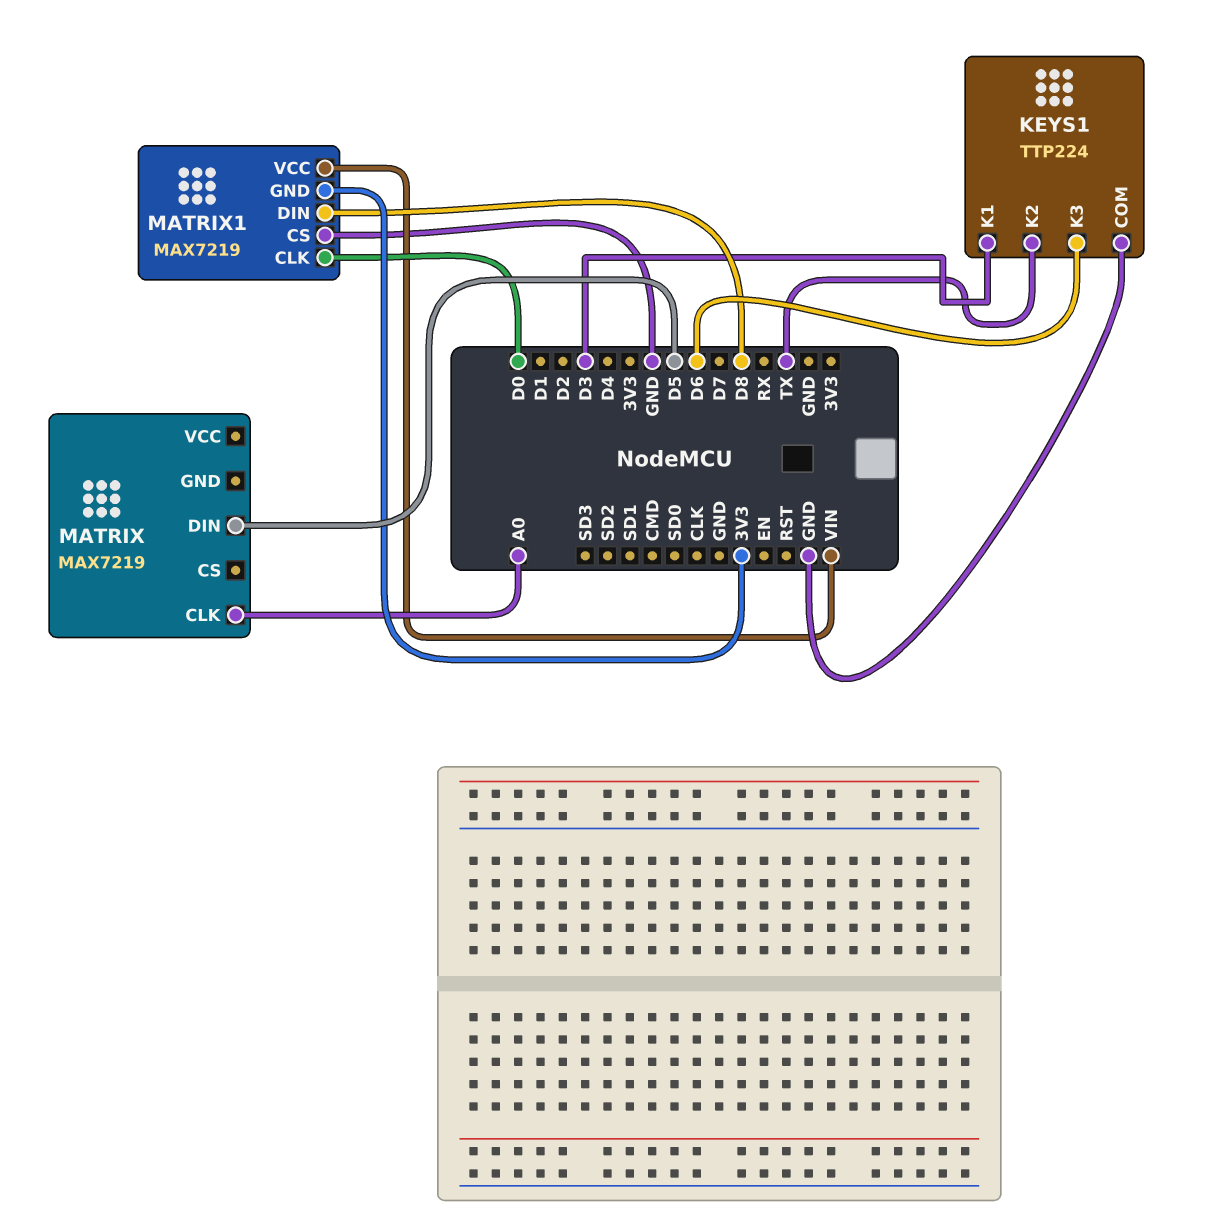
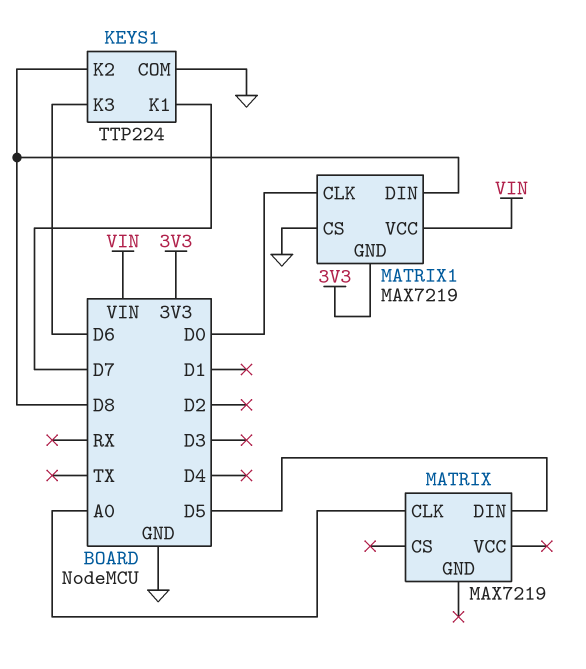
KEYS1 pin K1: D3 -> D7
KEYS1 pin K2: TX -> D8

